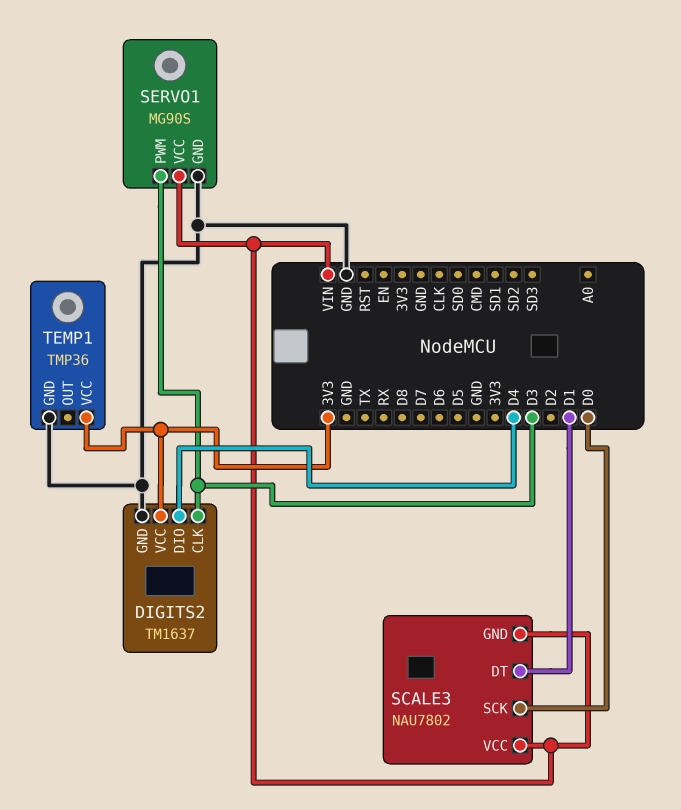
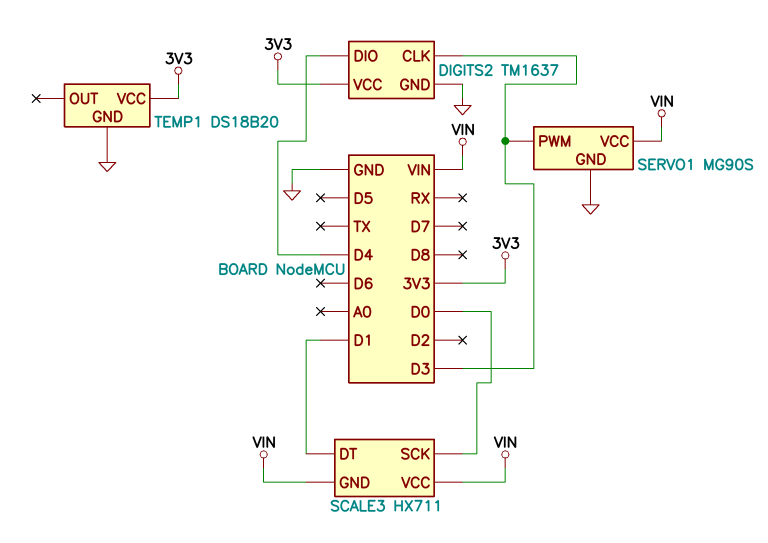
SCALE3: NAU7802 -> HX711
TEMP1: TMP36 -> DS18B20

